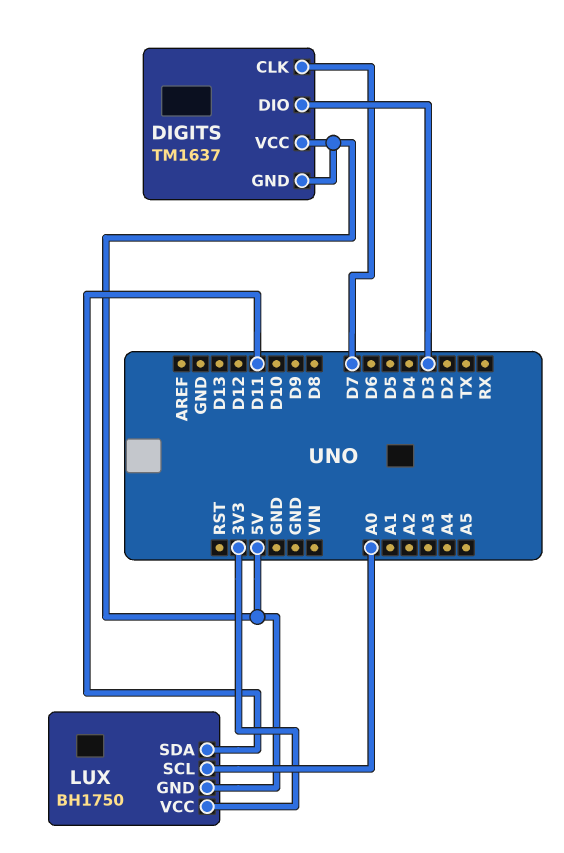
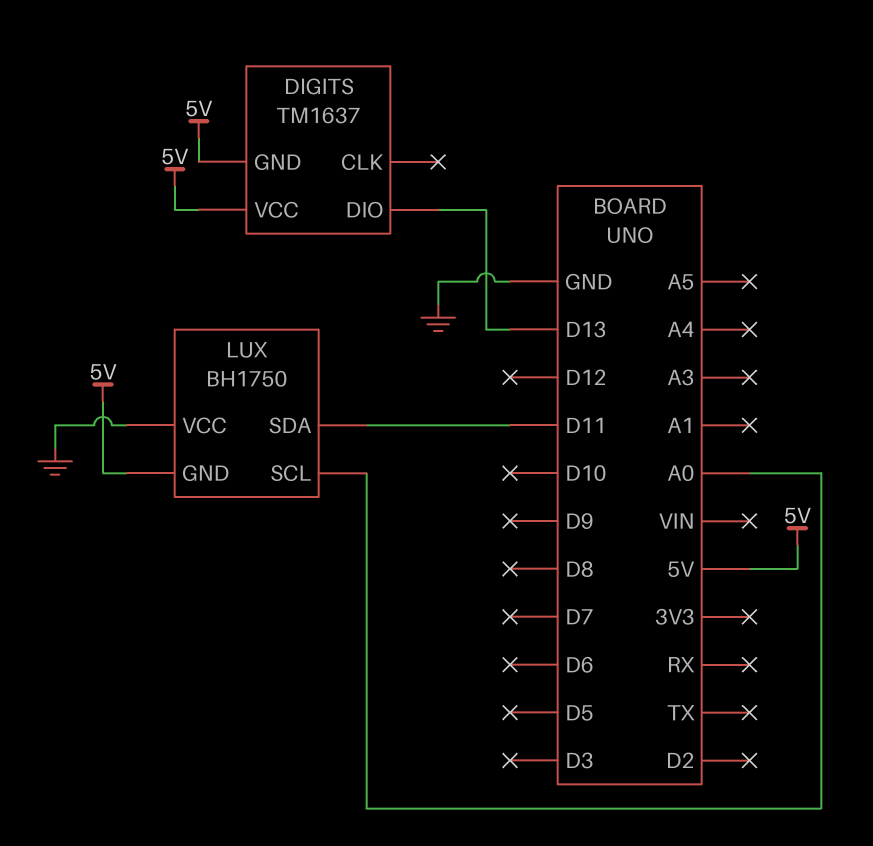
DIGITS pin CLK: D7 -> none
DIGITS pin DIO: D3 -> D13
LUX pin VCC: 3V3 -> GND

